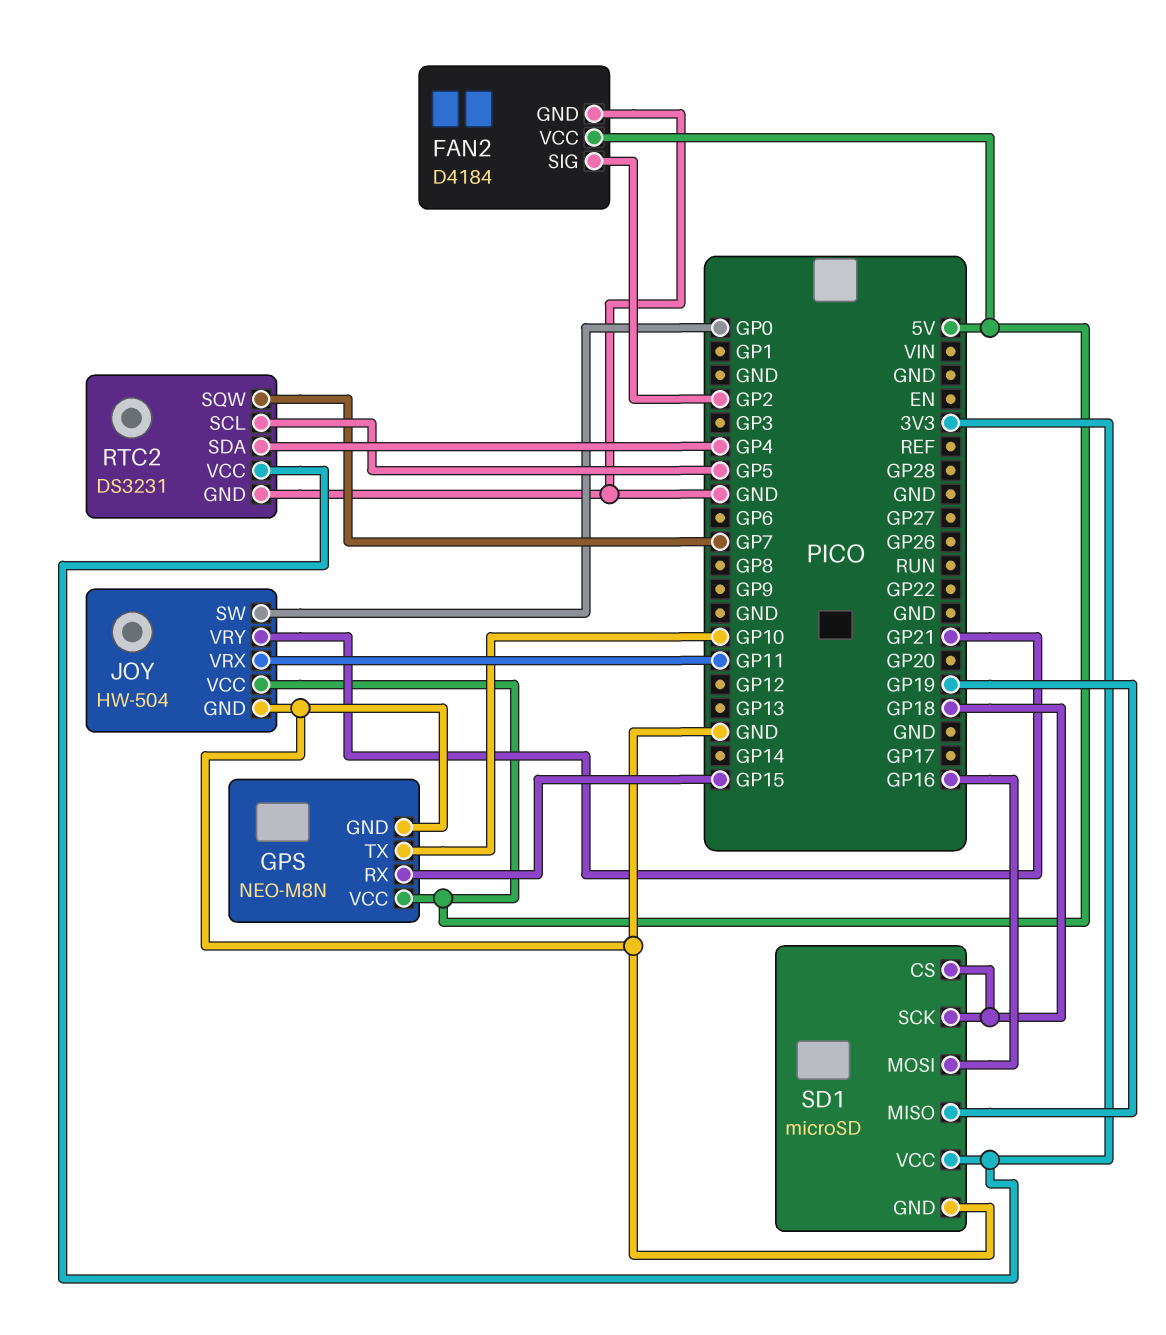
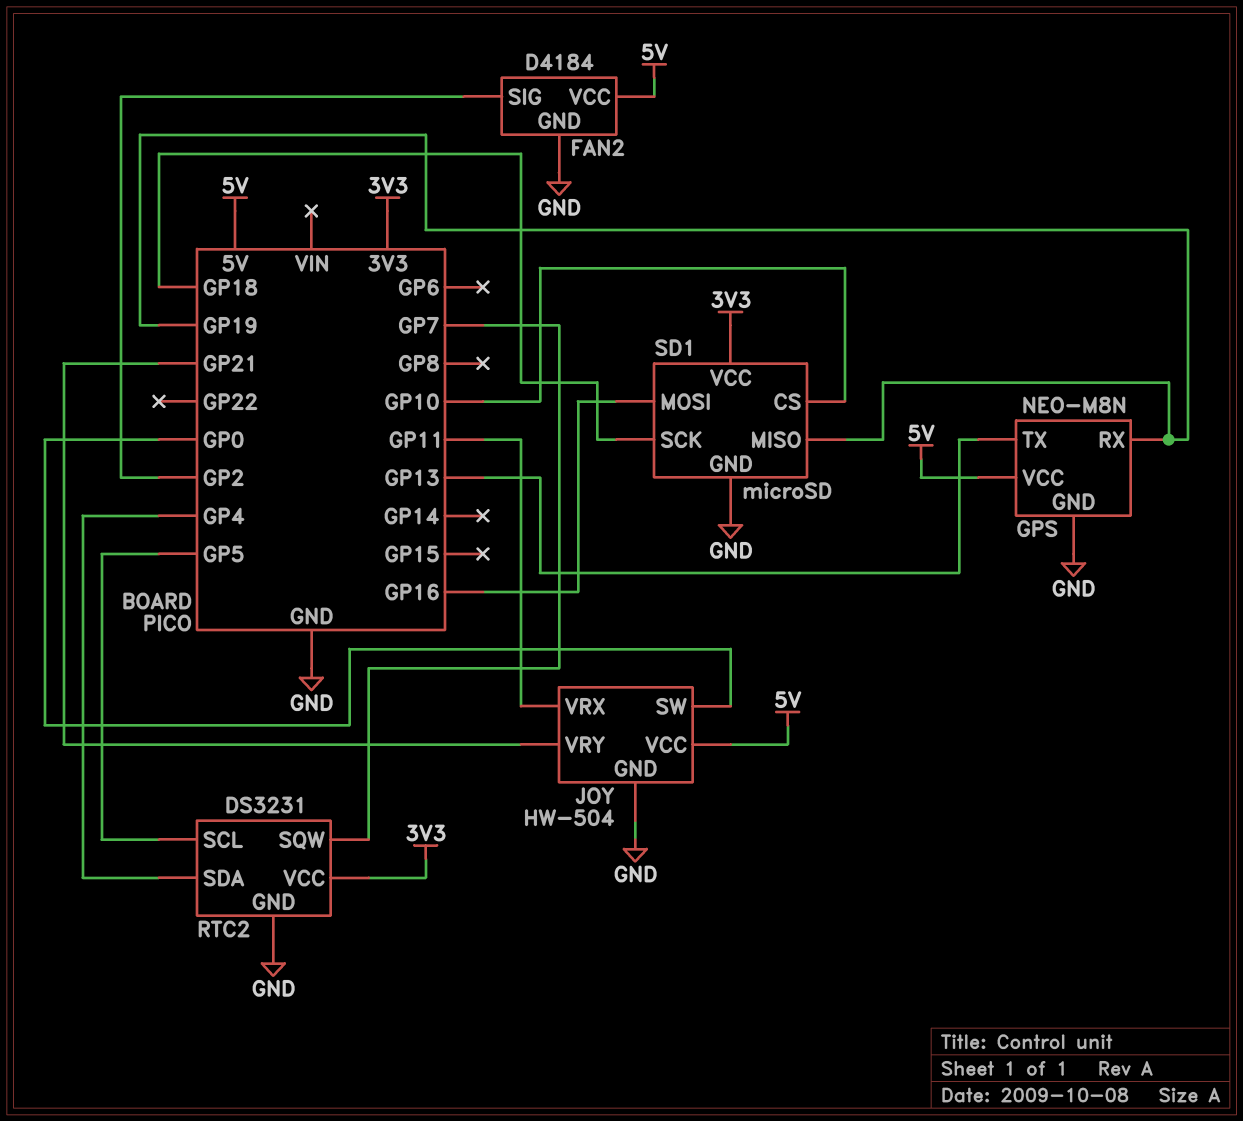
GPS pin RX: GP15 -> GP19
GPS pin TX: GP10 -> GP13
SD1 pin CS: GP18 -> GP10

